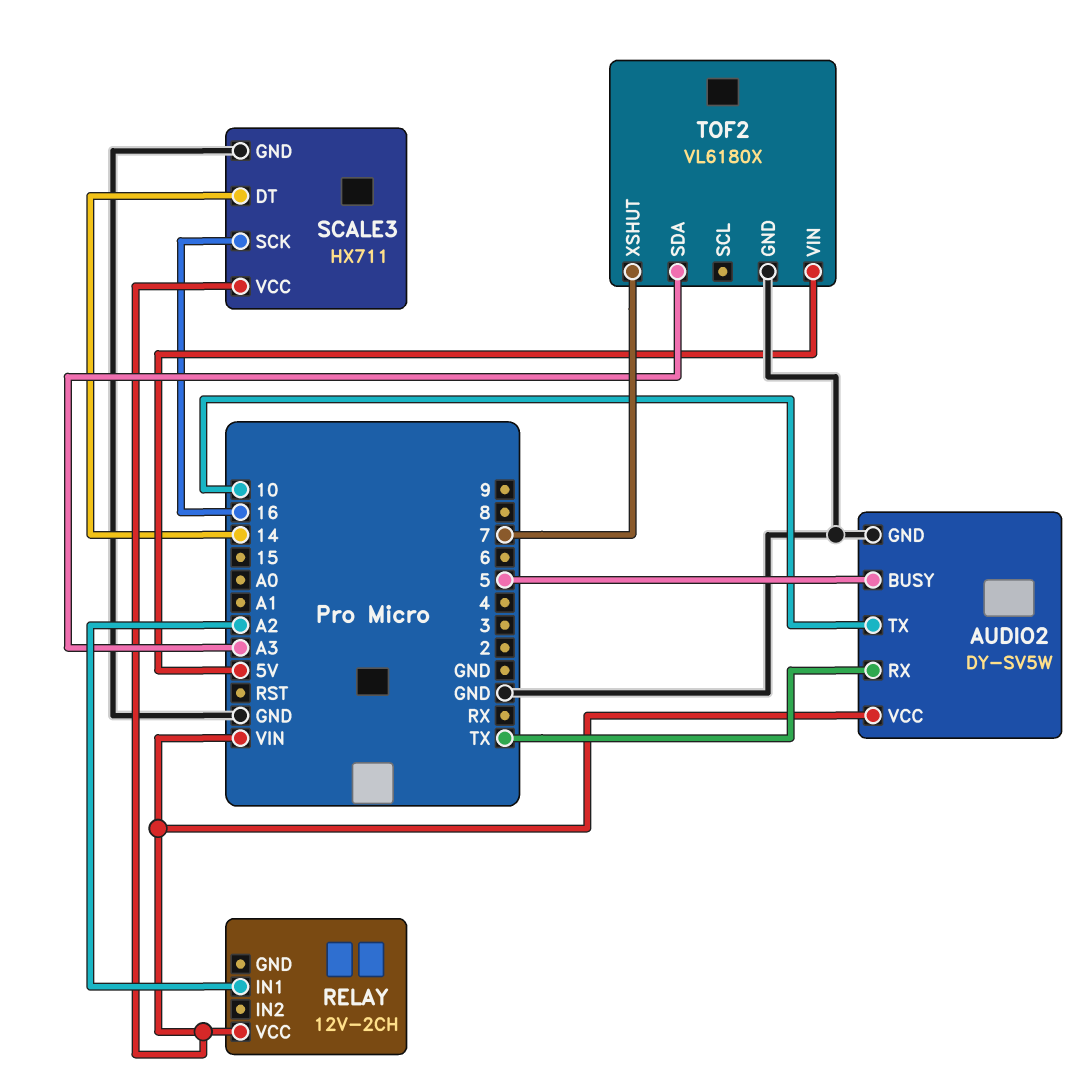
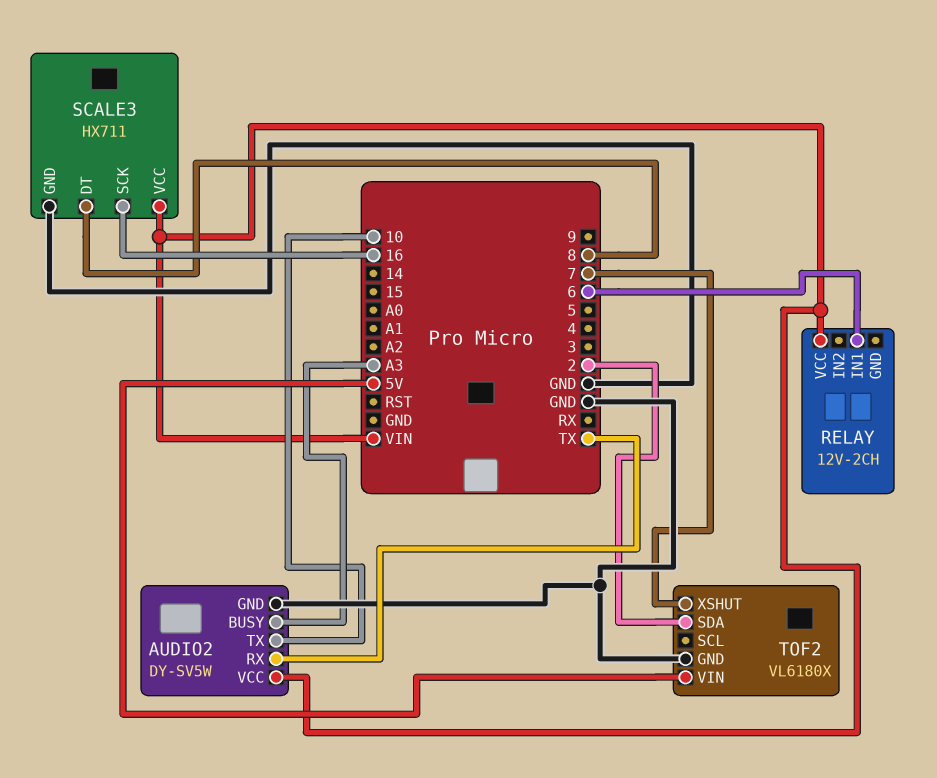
AUDIO2 pin BUSY: 5 -> A3
RELAY pin IN1: A2 -> 6
SCALE3 pin DT: 14 -> 8
TOF2 pin SDA: A3 -> 2

